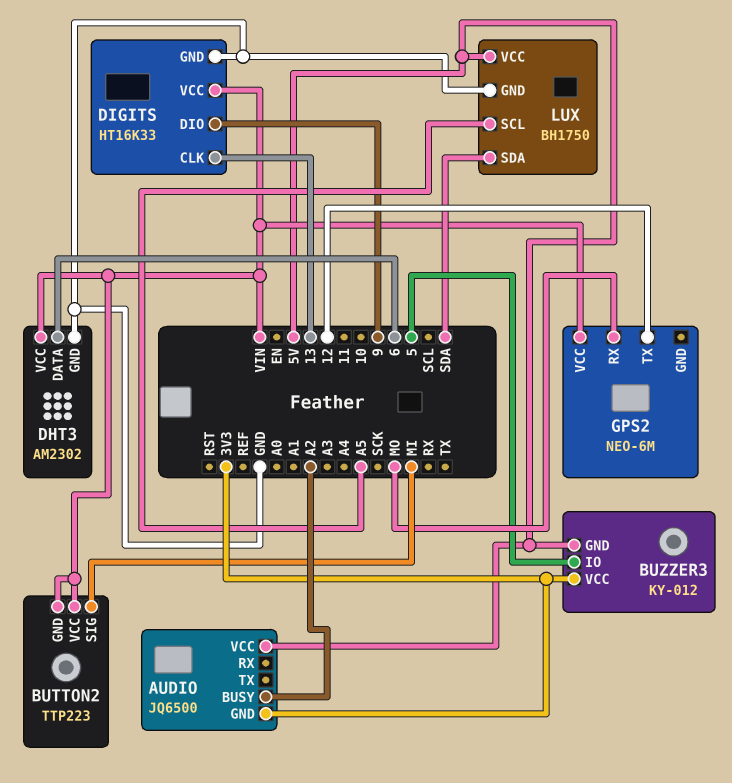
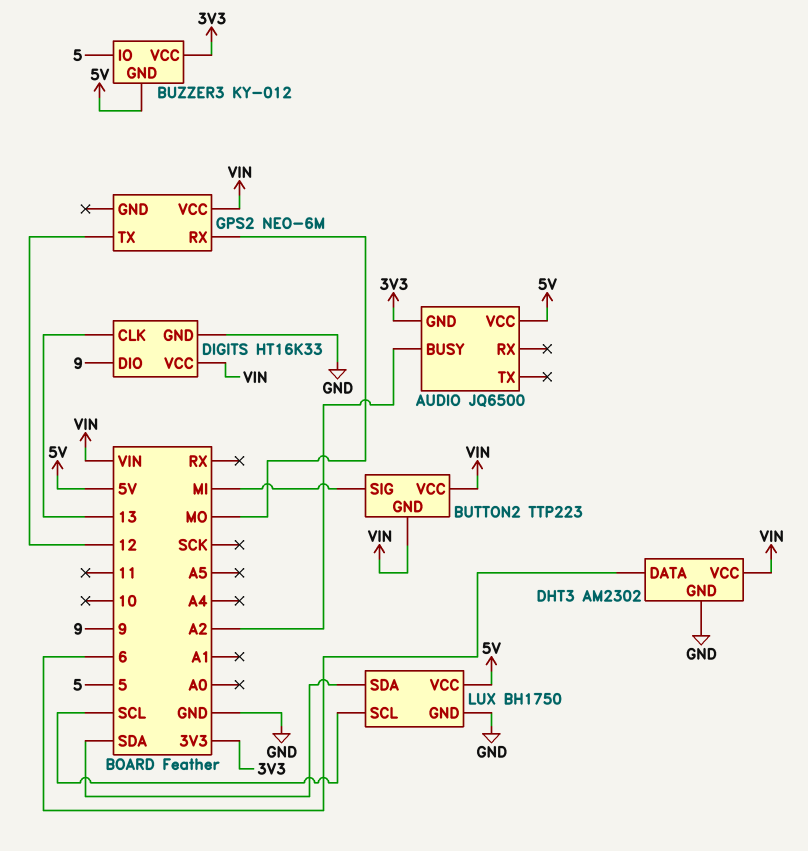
LUX pin SCL: A5 -> SCL

